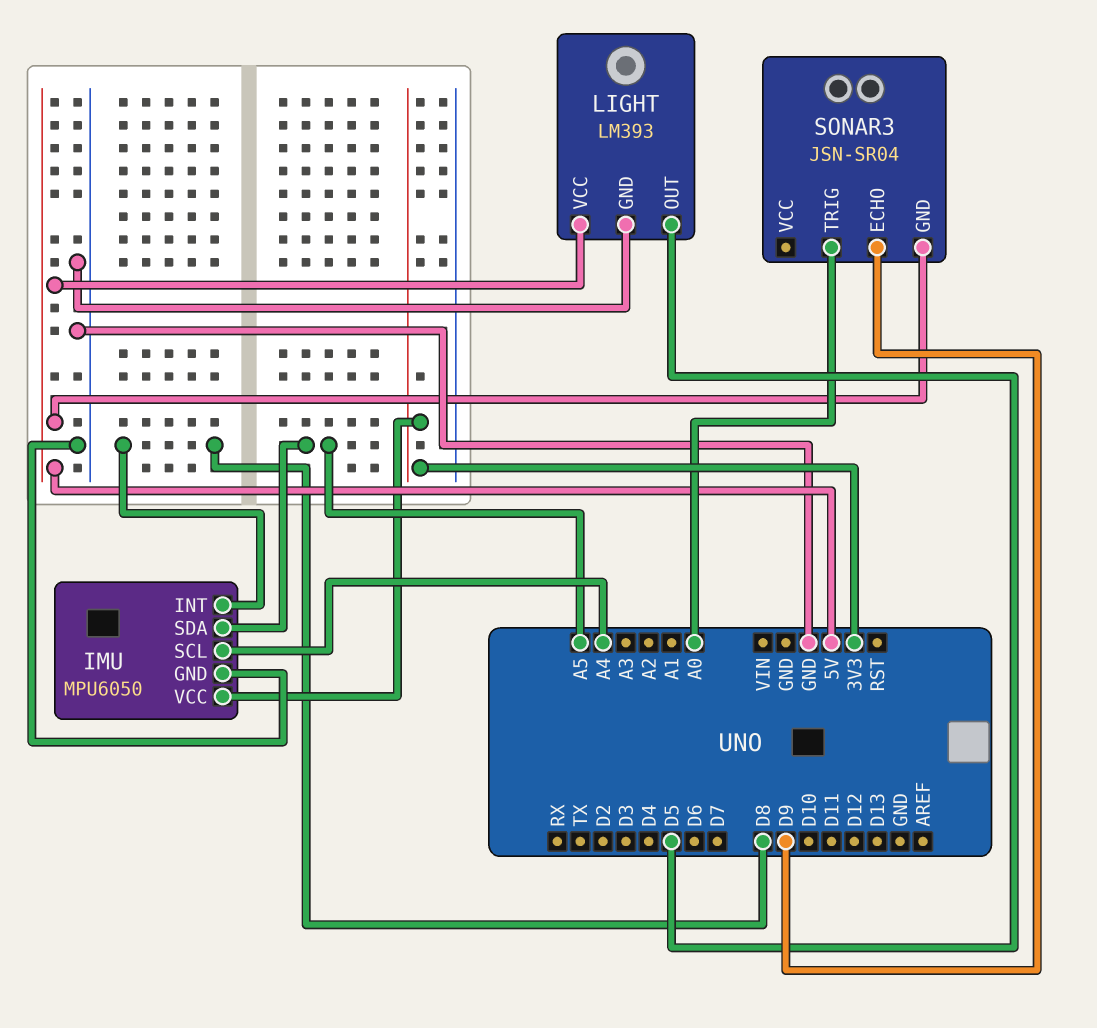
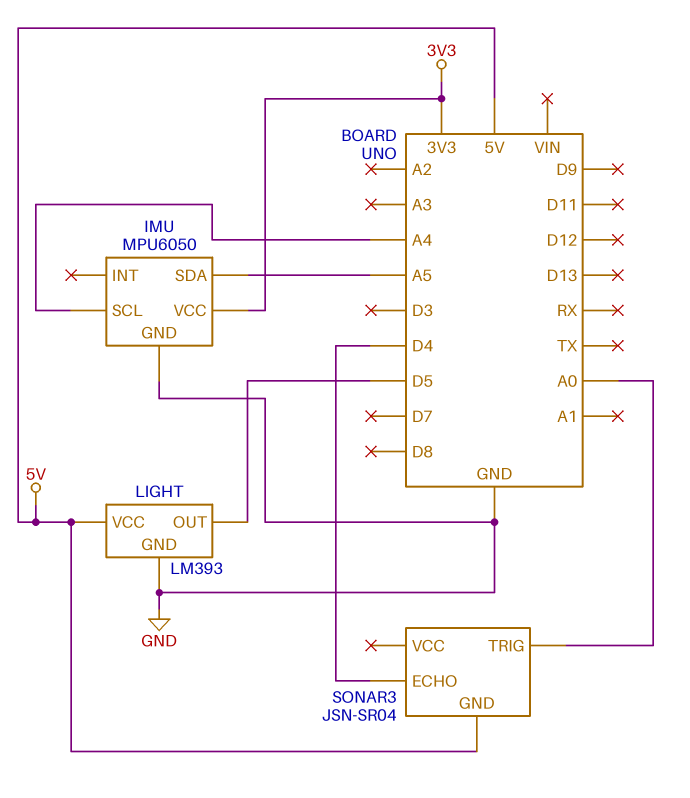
IMU pin INT: D8 -> none
SONAR3 pin ECHO: D9 -> D4

